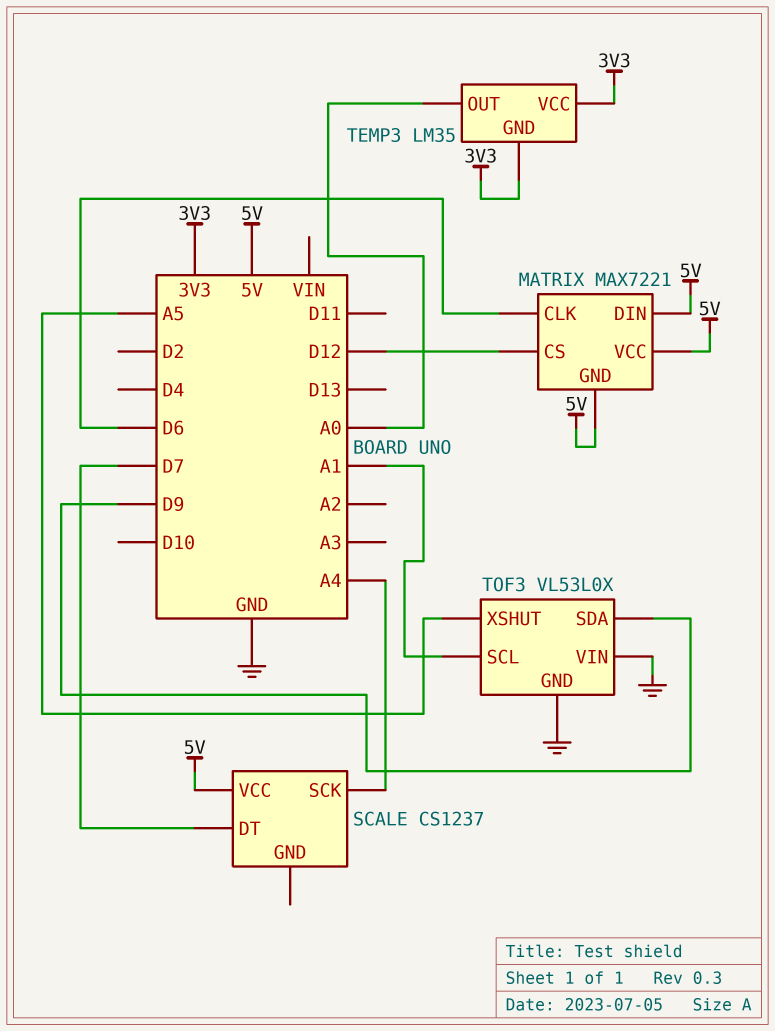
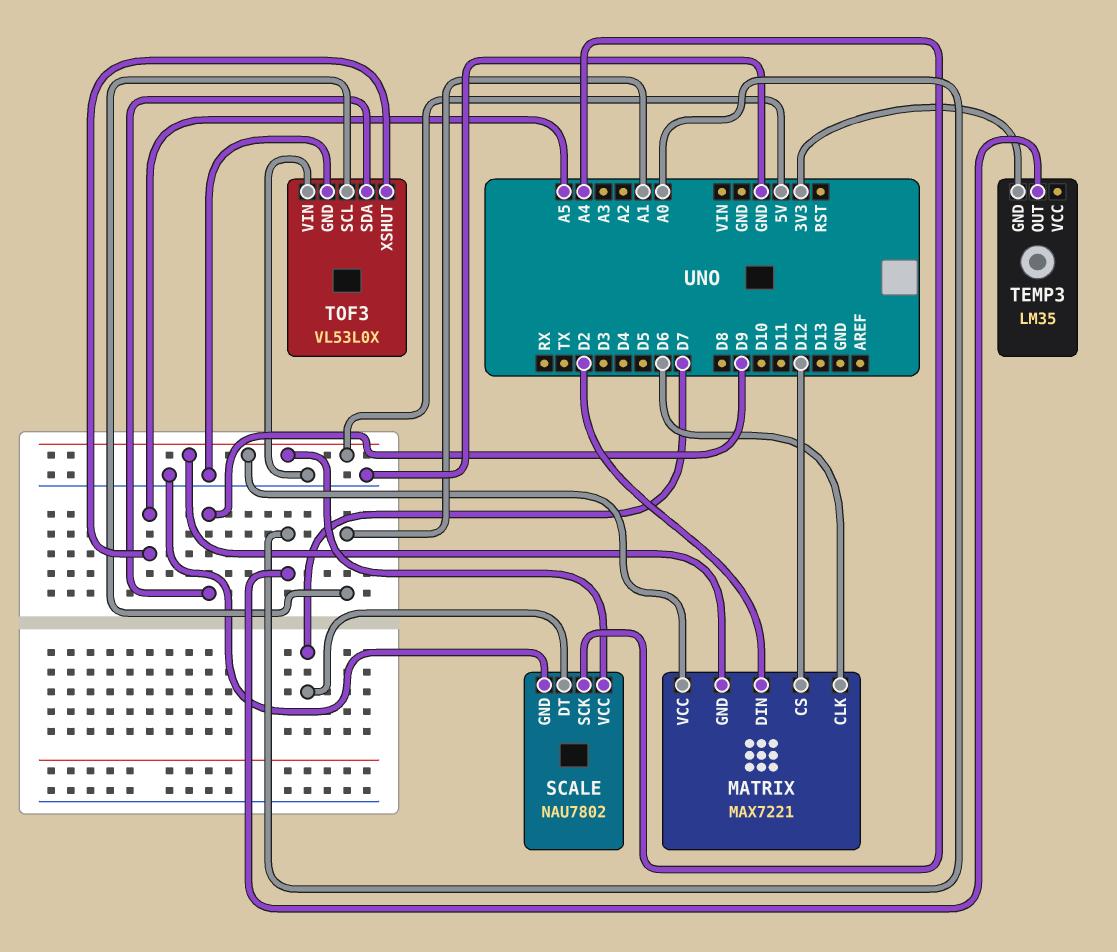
MATRIX pin DIN: 5V -> D2
SCALE: CS1237 -> NAU7802
SCALE pin GND: none -> GND
TEMP3 pin VCC: 3V3 -> none

